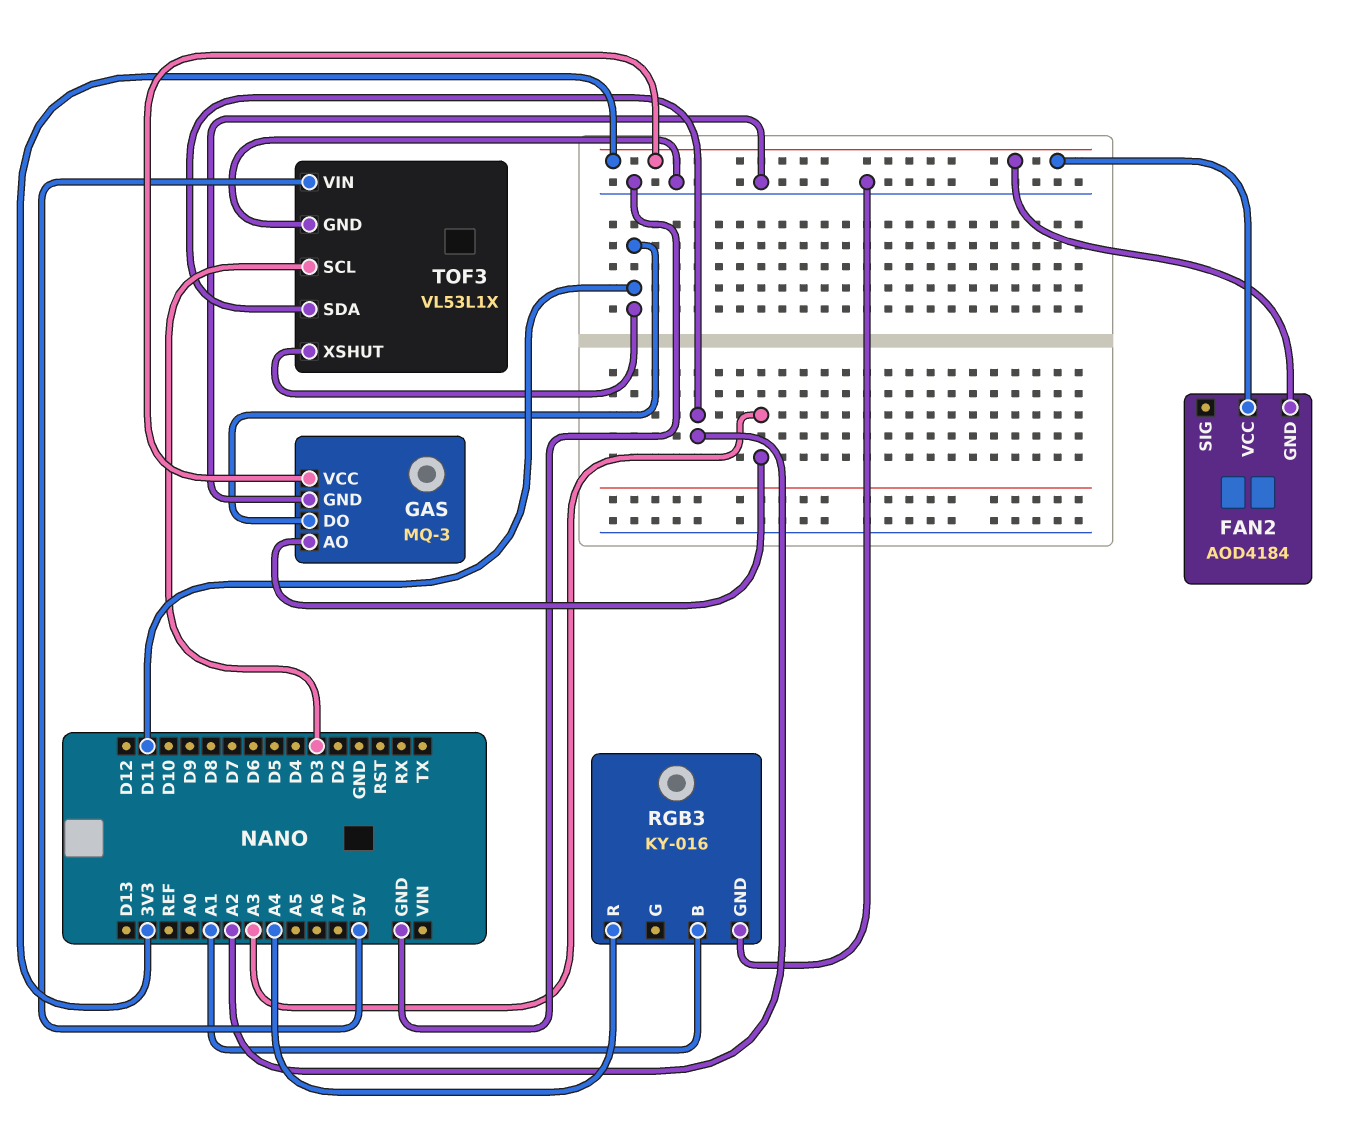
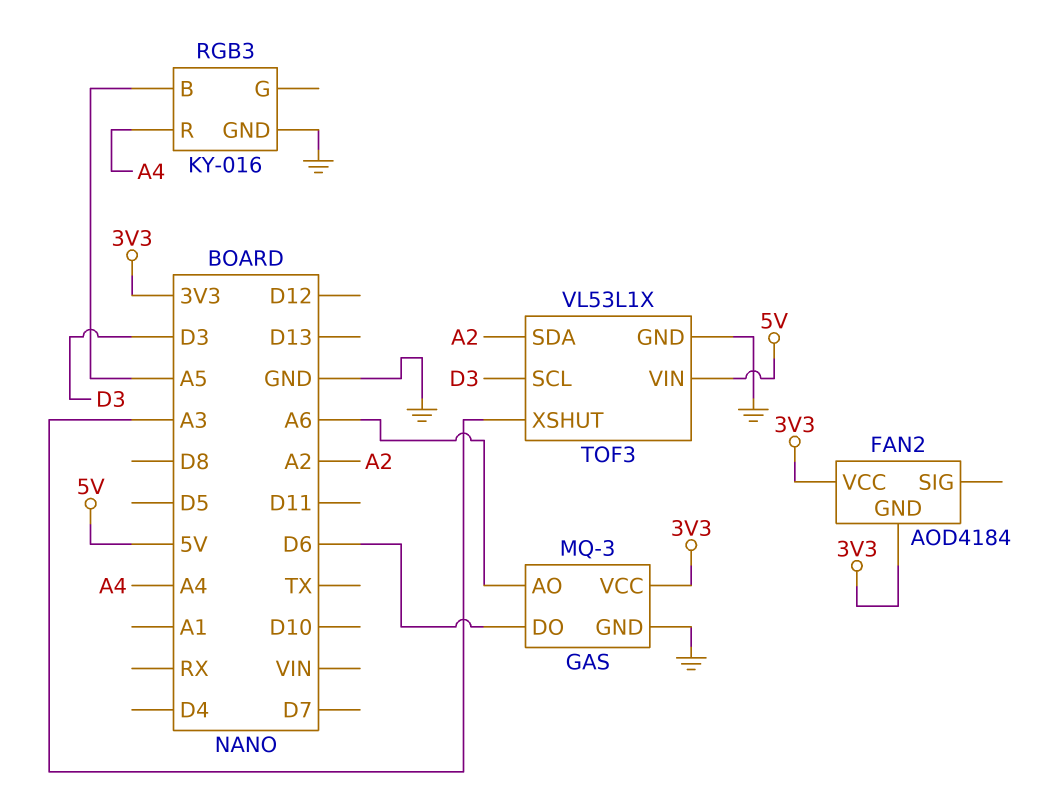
GAS pin AO: A3 -> A6
GAS pin DO: D11 -> D6
RGB3 pin B: A1 -> A5
TOF3 pin XSHUT: D11 -> A3

